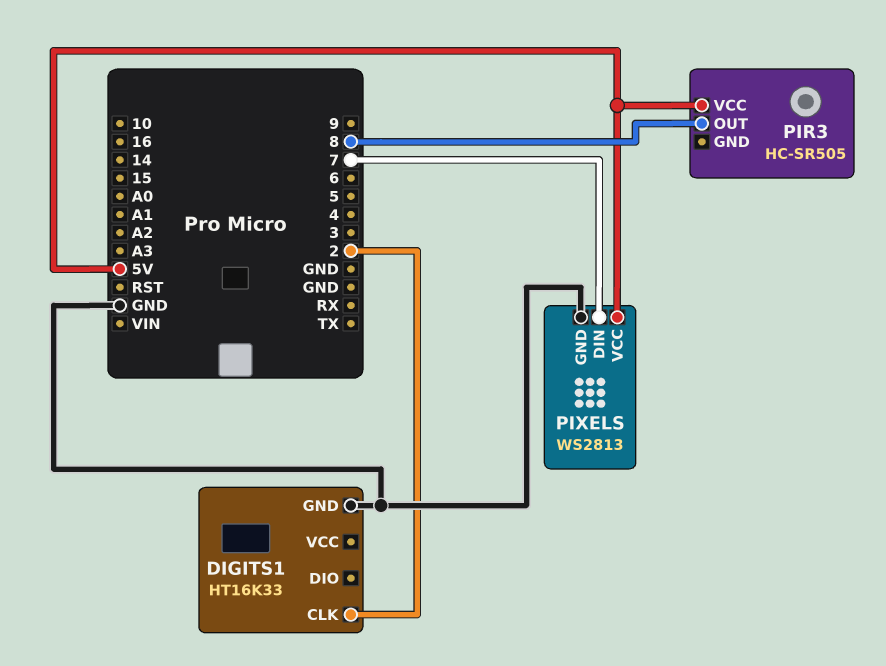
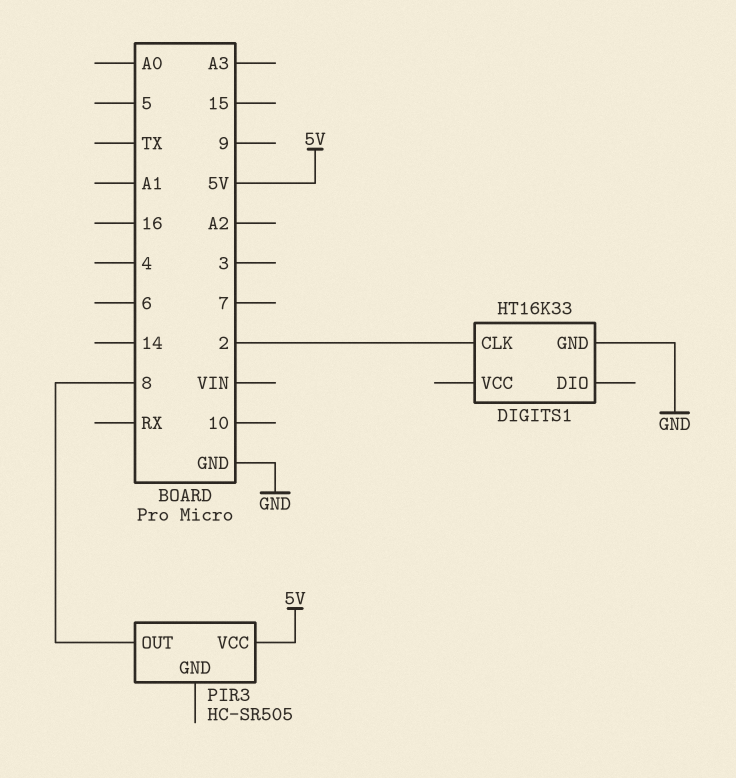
PIXELS: WS2813 -> none
PIXELS pin DIN: 7 -> none
PIXELS pin GND: GND -> none
PIXELS pin VCC: 5V -> none

